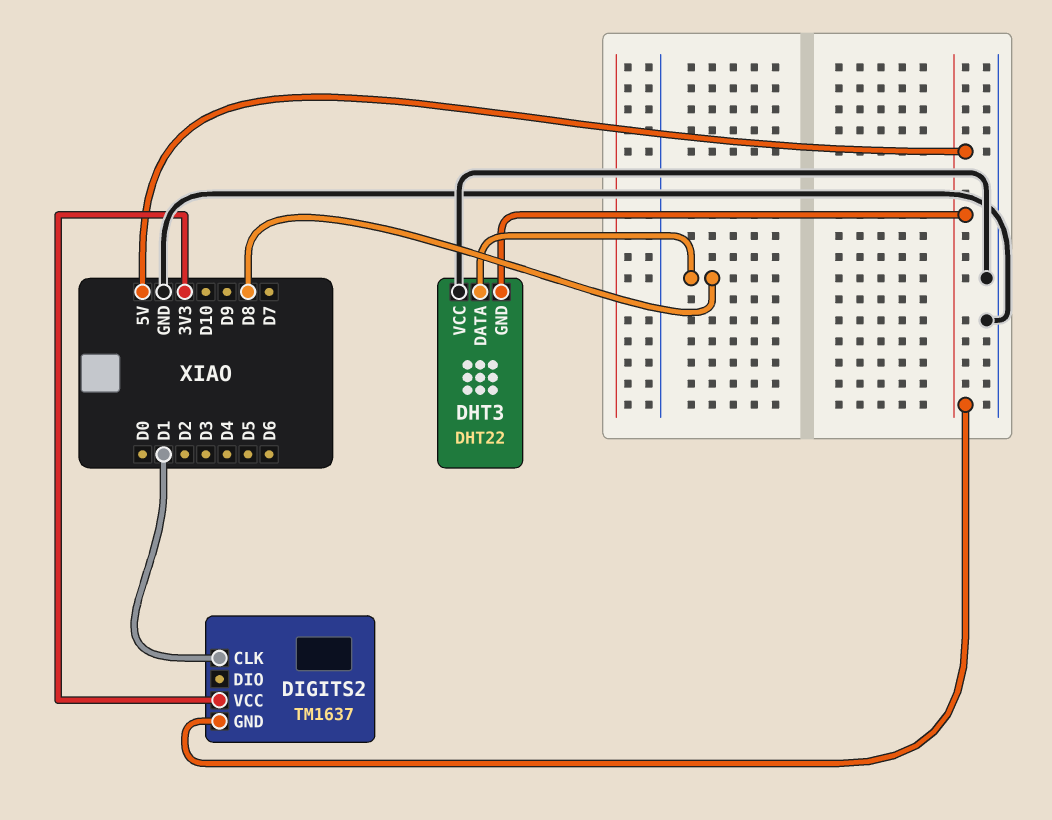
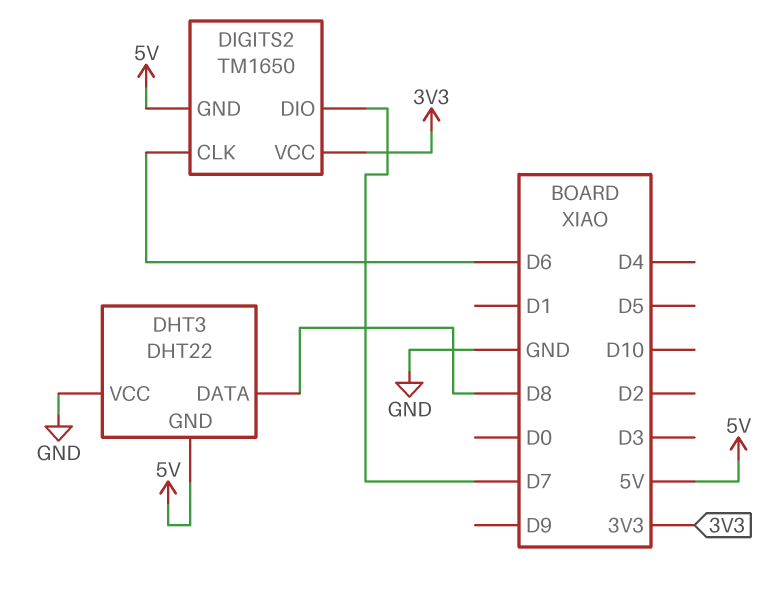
DIGITS2: TM1637 -> TM1650
DIGITS2 pin CLK: D1 -> D6
DIGITS2 pin DIO: none -> D7

